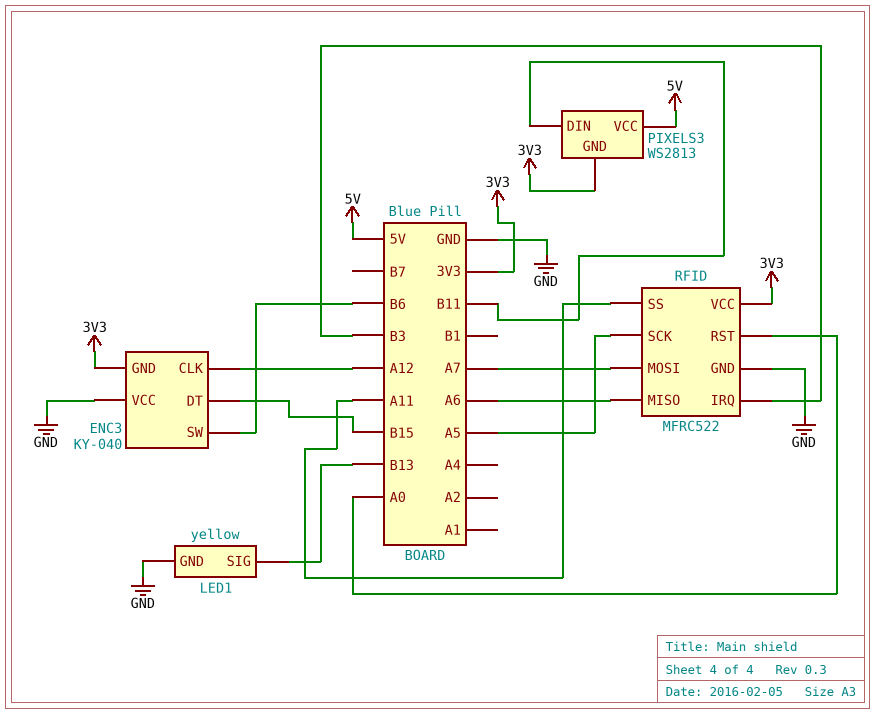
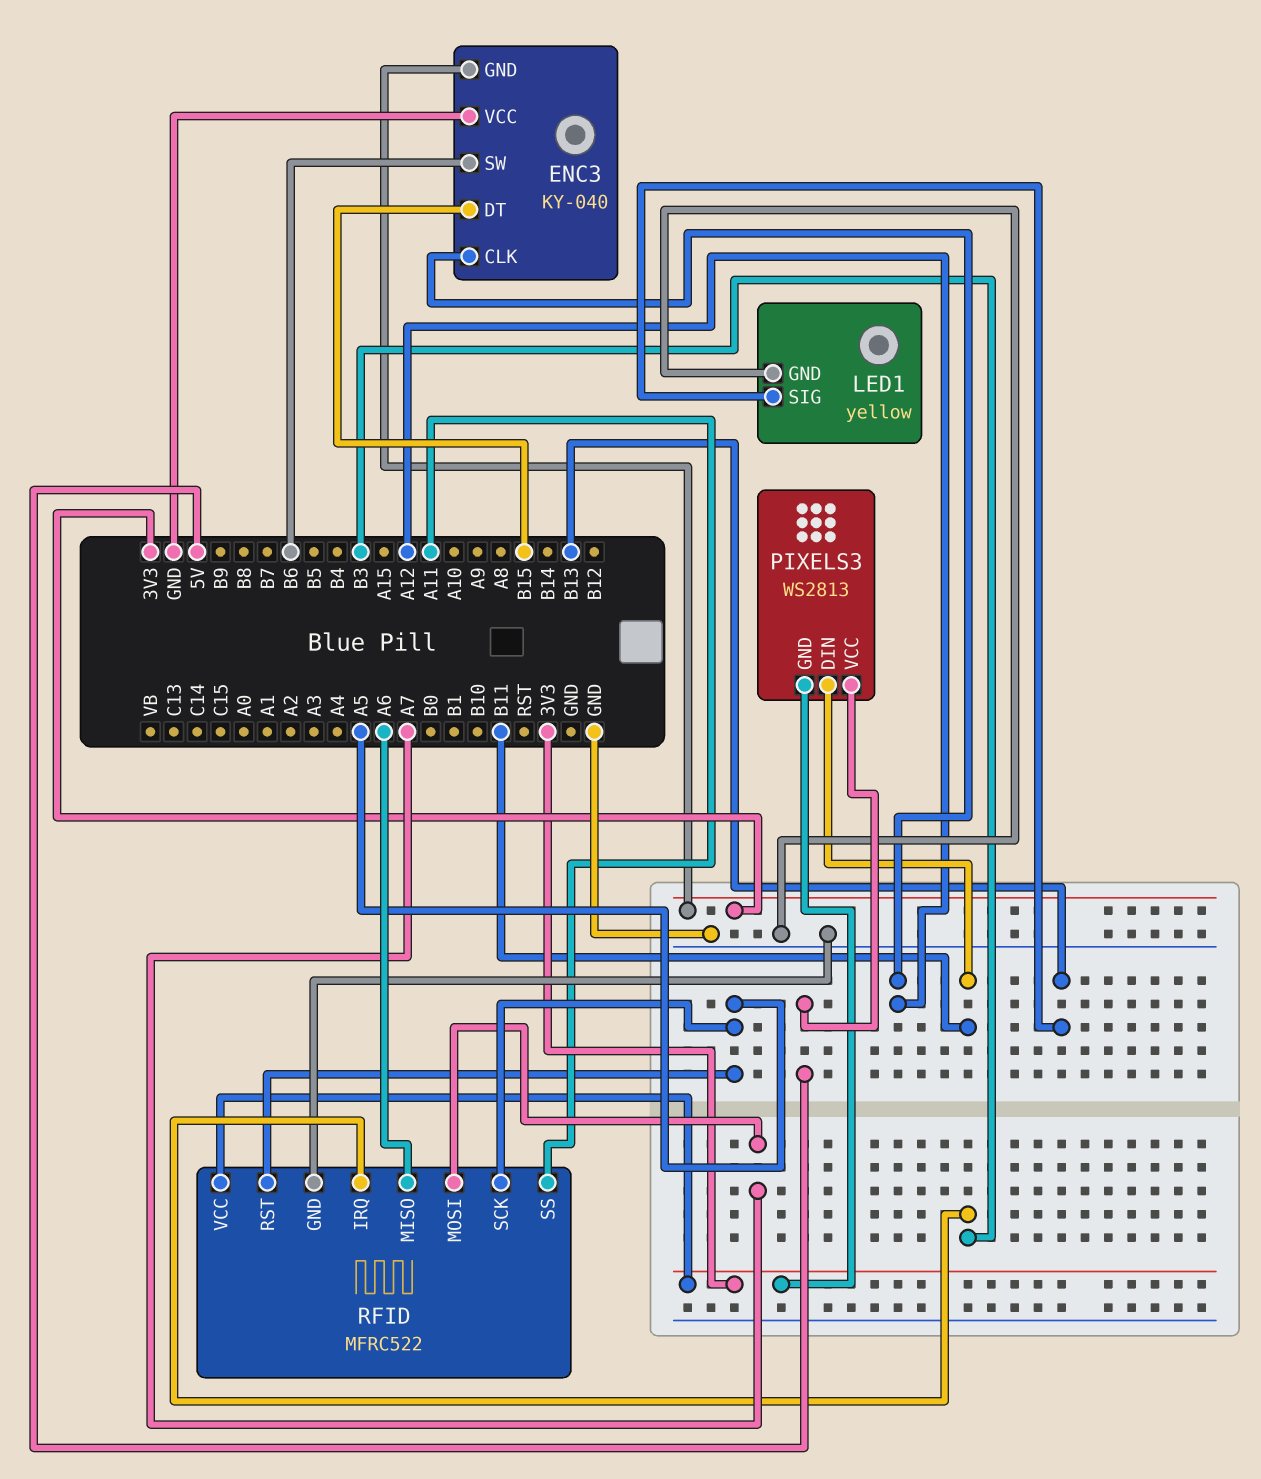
RFID pin RST: A0 -> A5

